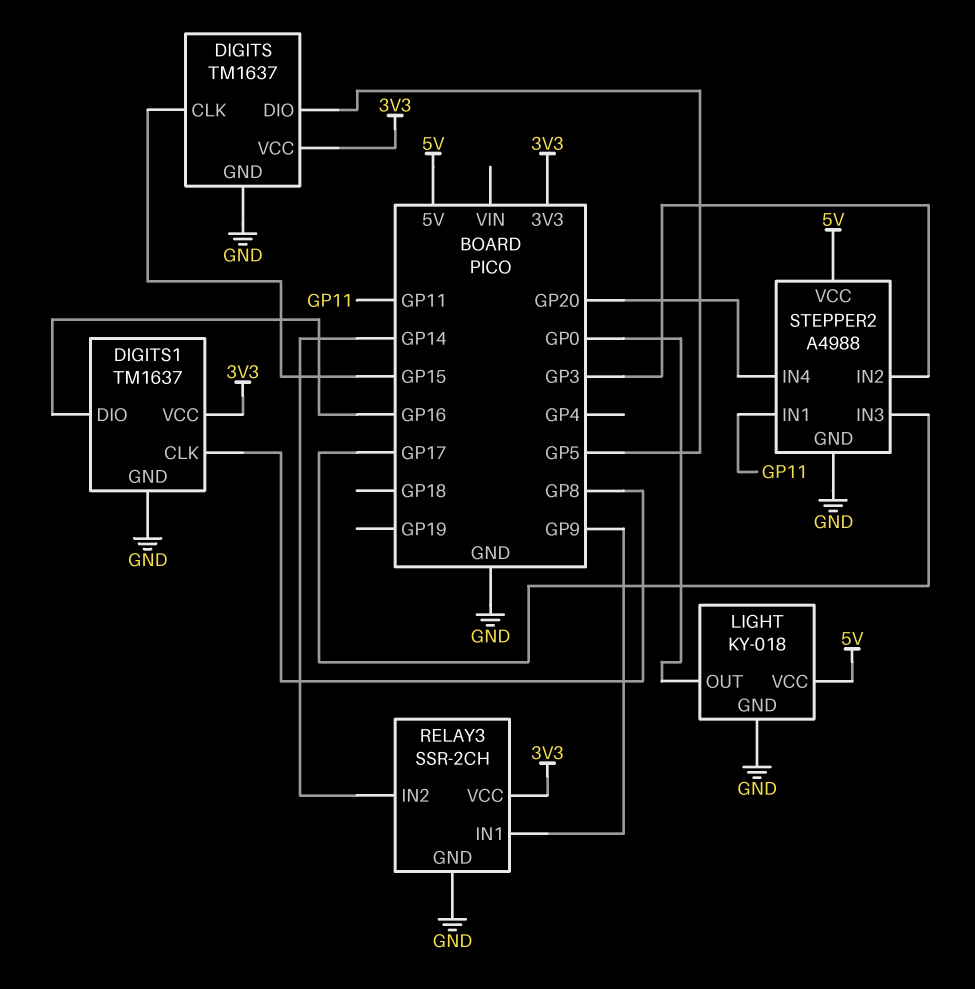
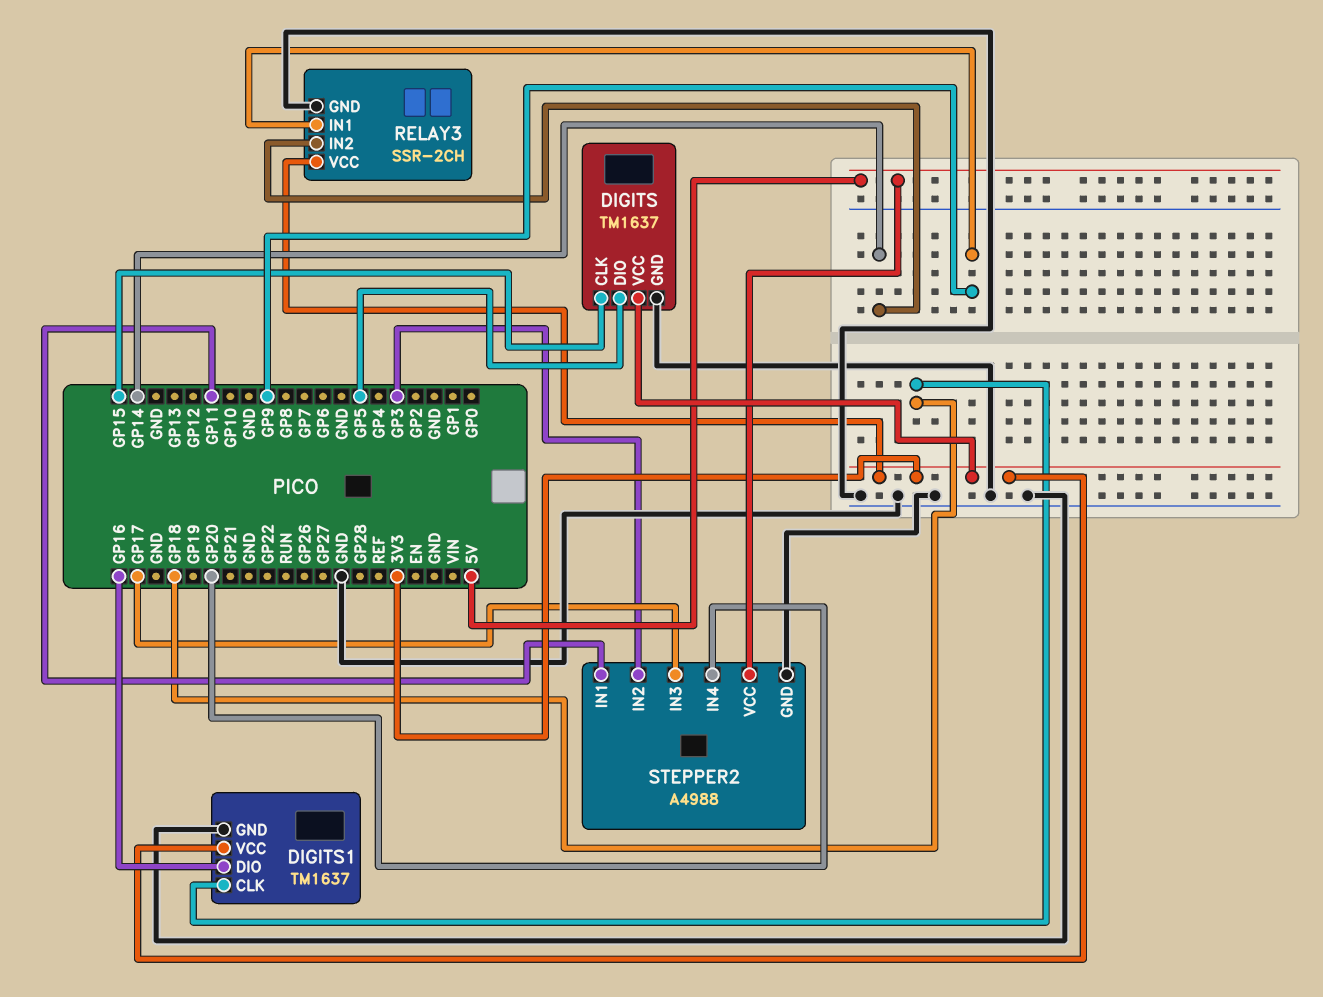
DIGITS1 pin CLK: GP8 -> GP18
LIGHT: KY-018 -> none
LIGHT pin GND: GND -> none
LIGHT pin OUT: GP0 -> none
LIGHT pin VCC: 5V -> none

